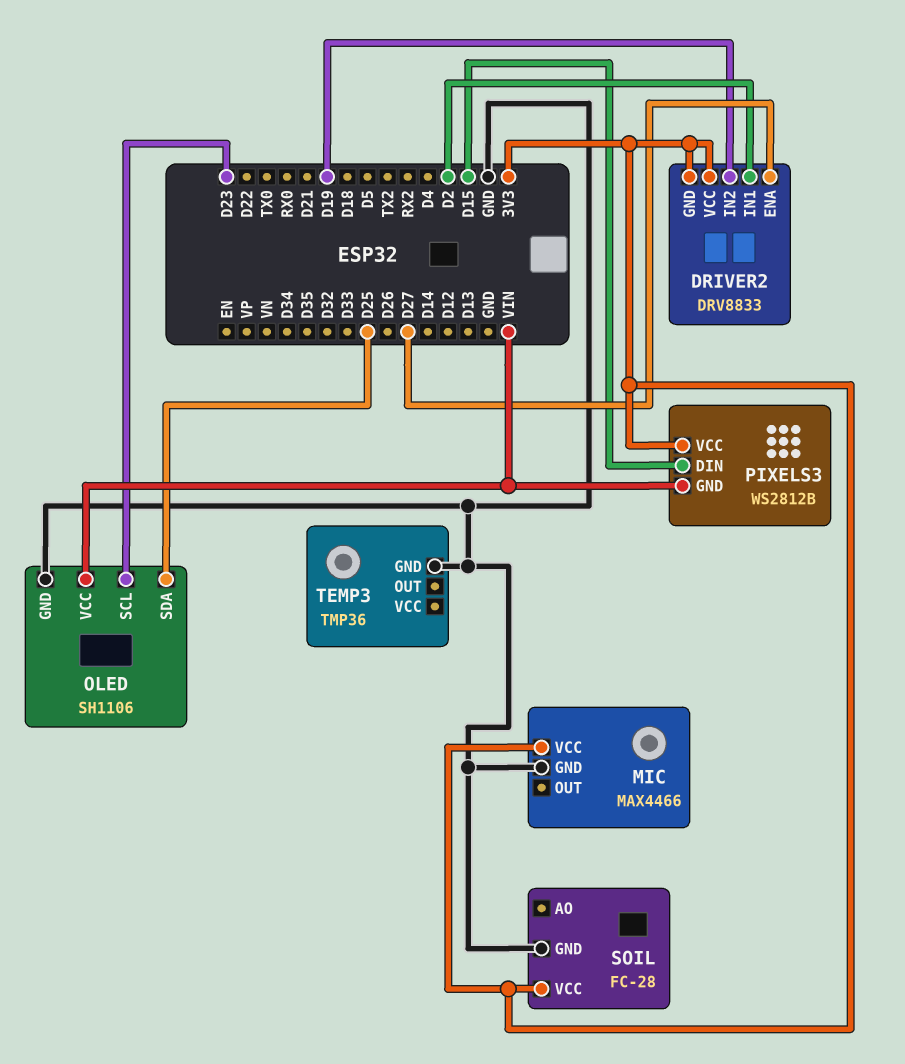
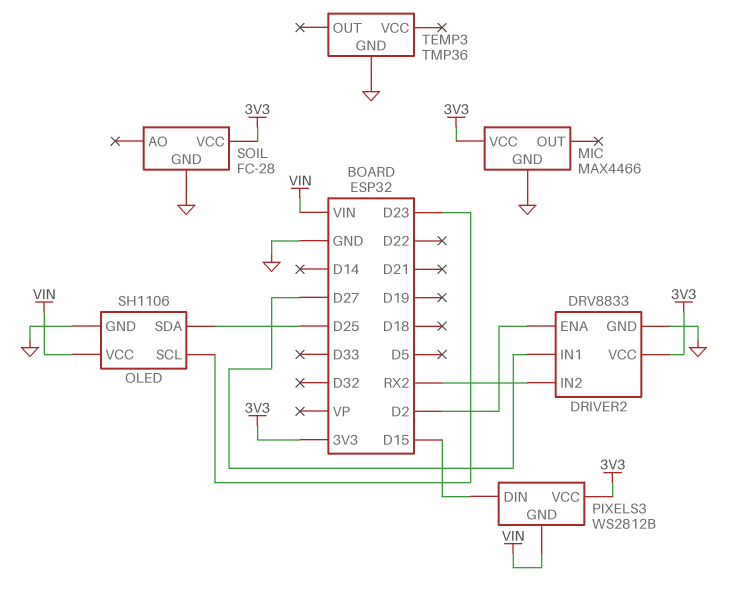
DRIVER2 pin ENA: D27 -> D2
DRIVER2 pin GND: 3V3 -> GND
DRIVER2 pin IN1: D2 -> D27
DRIVER2 pin IN2: D19 -> RX2

